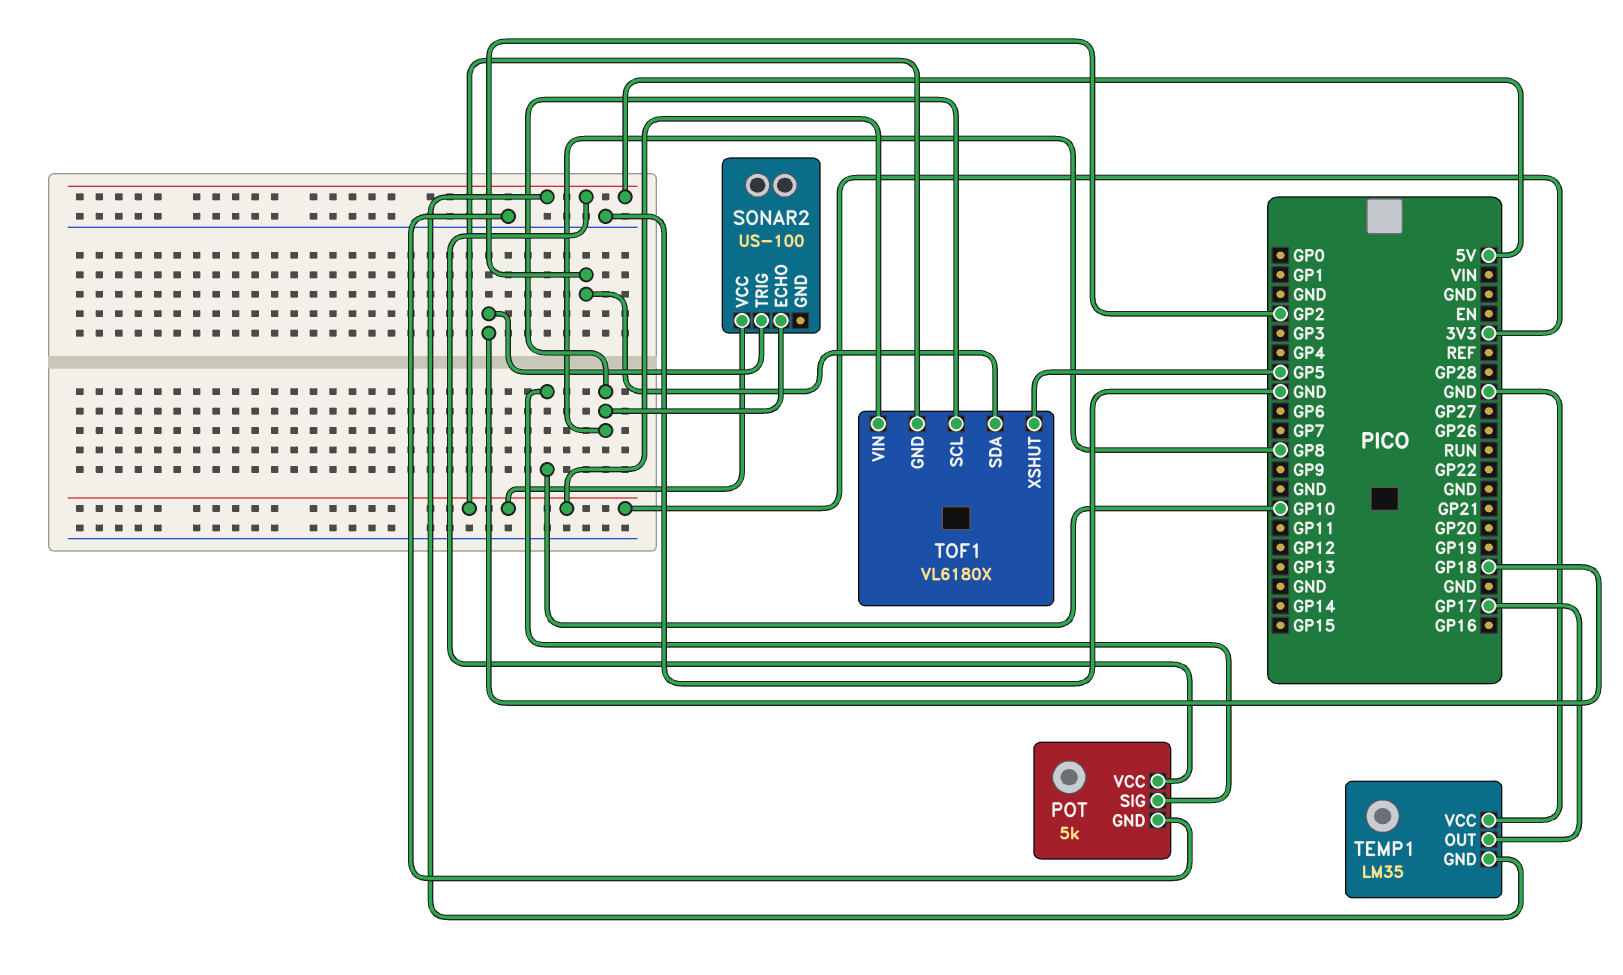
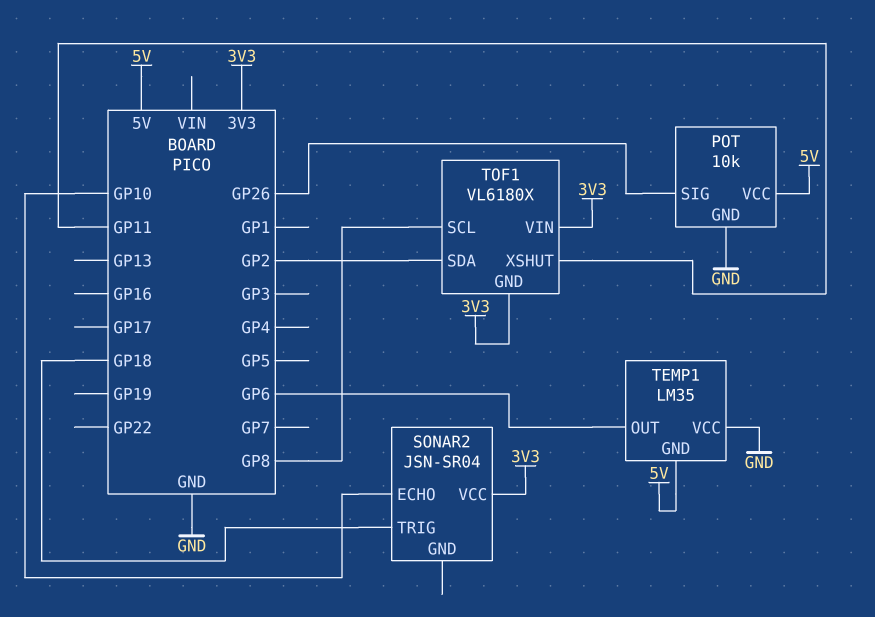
POT: 5k -> 10k
POT pin SIG: GP10 -> GP26
SONAR2: US-100 -> JSN-SR04
SONAR2 pin ECHO: GP8 -> GP10
TEMP1 pin OUT: GP17 -> GP6
TOF1 pin XSHUT: GP5 -> GP11

